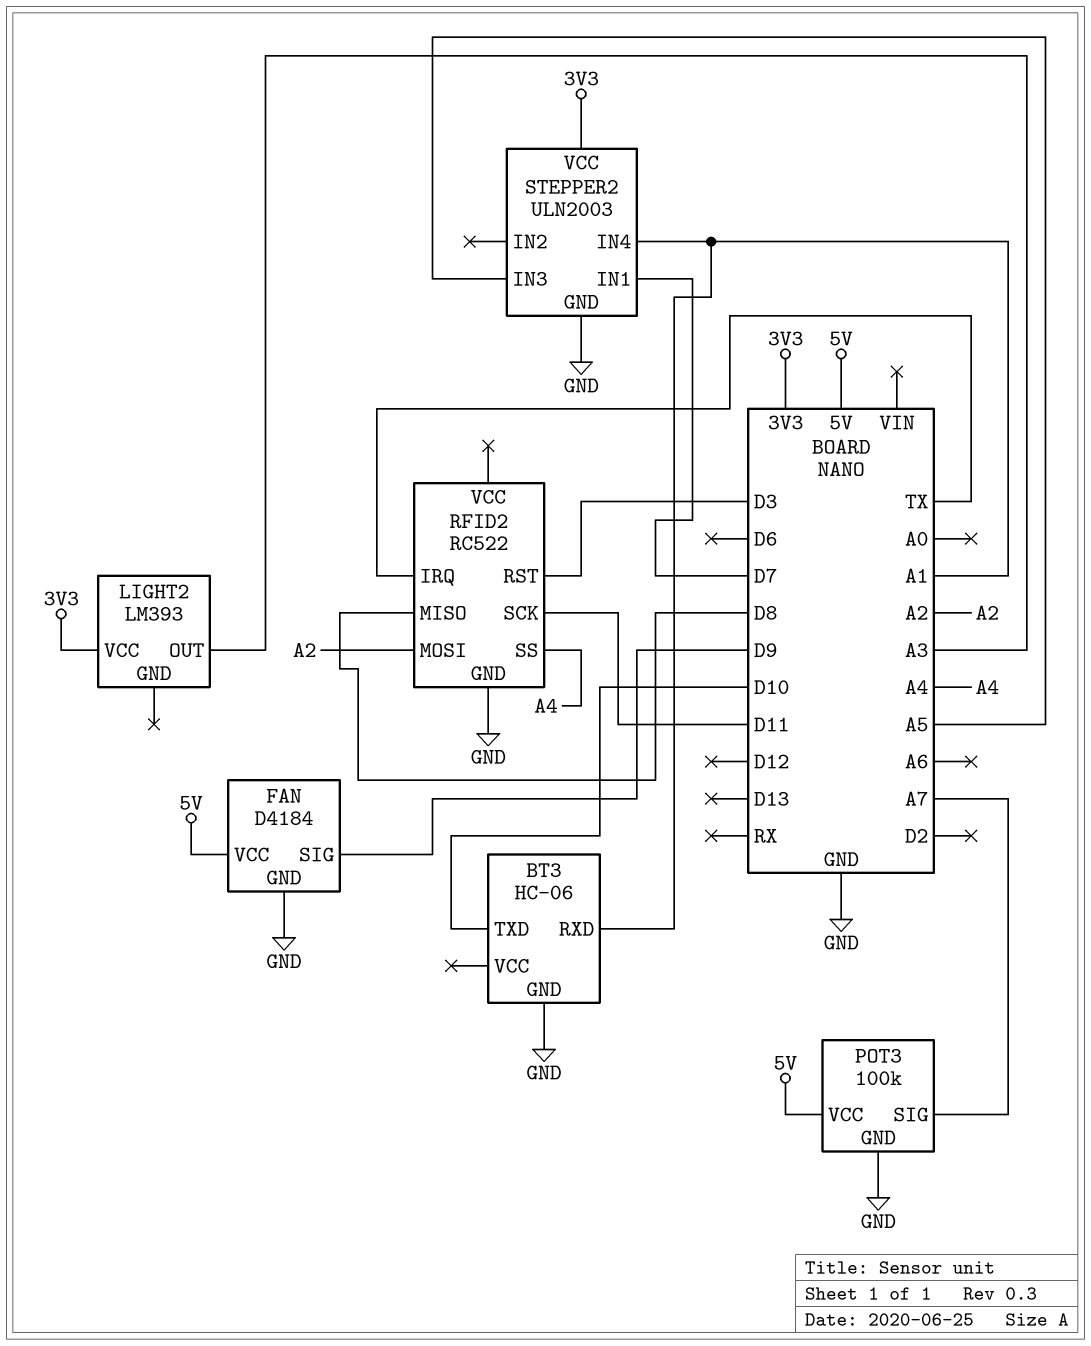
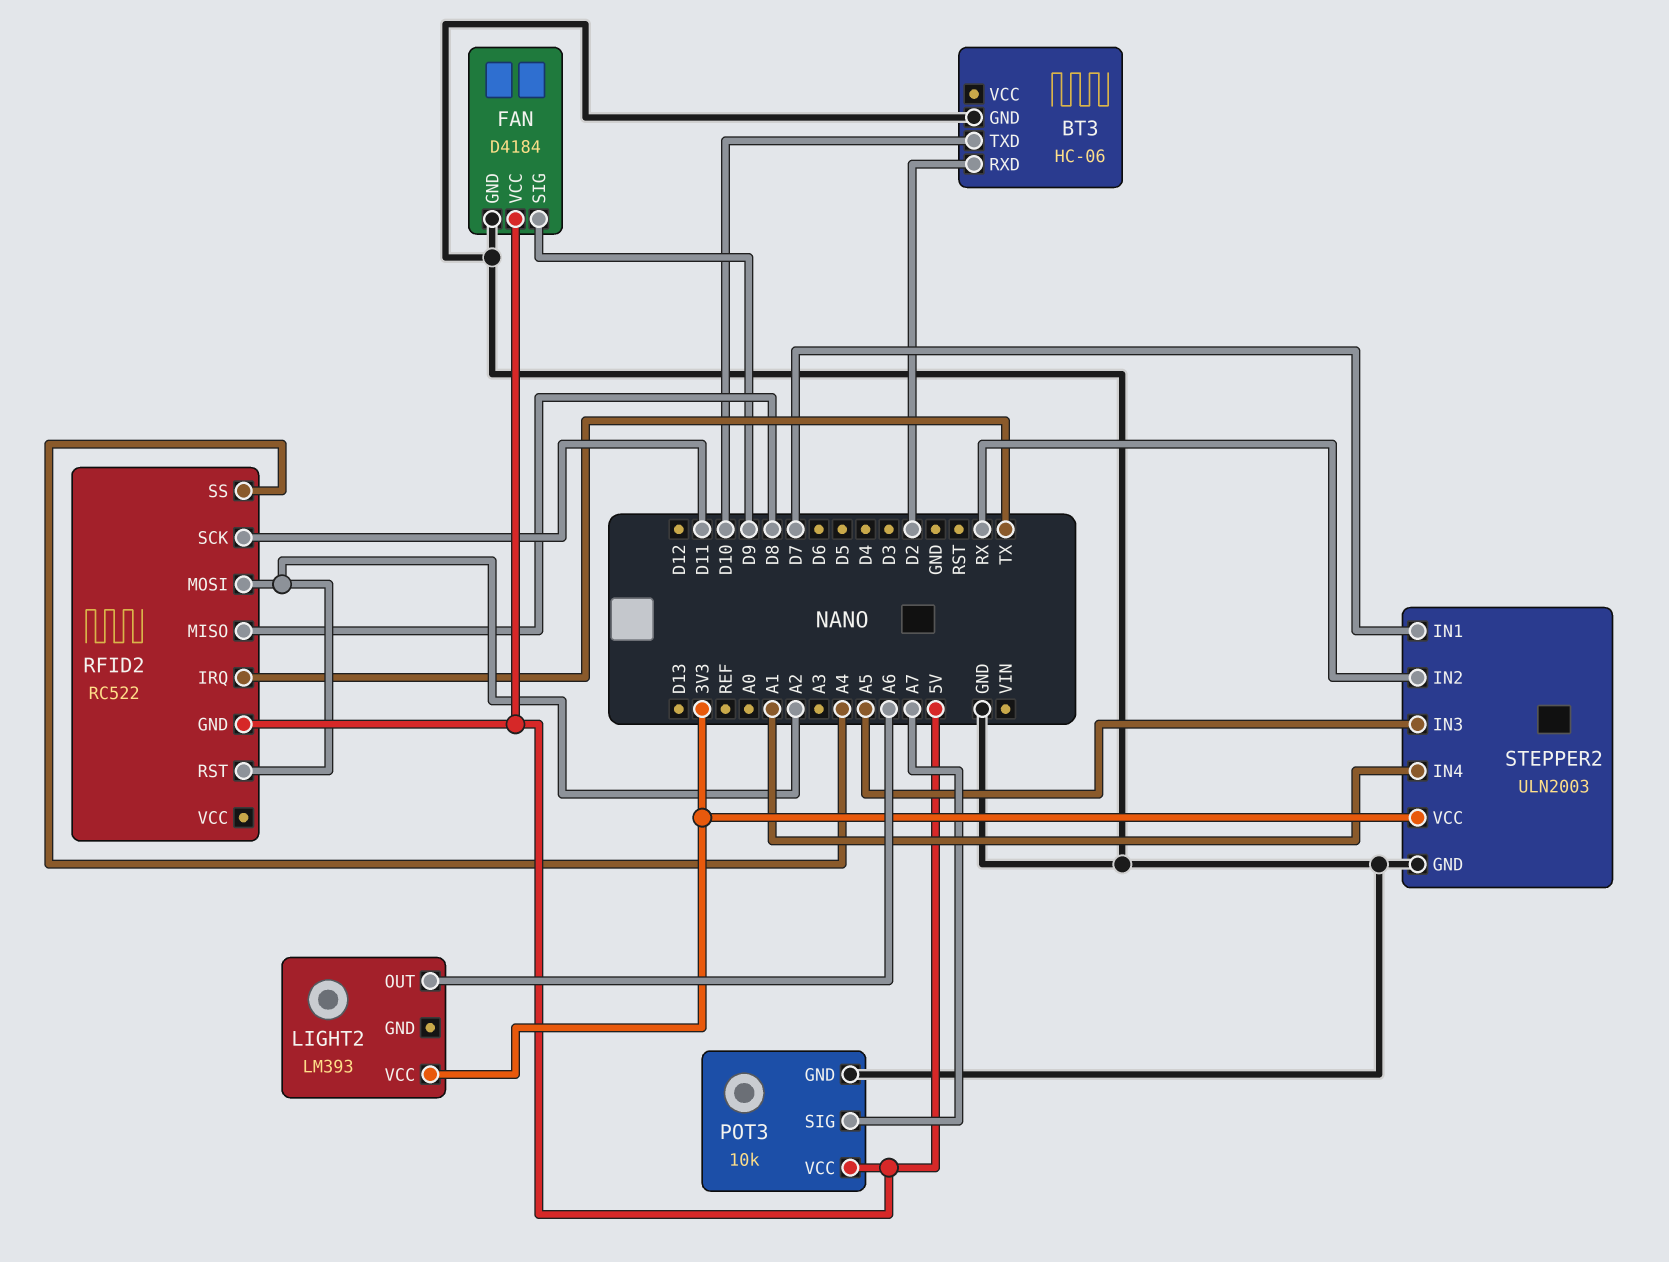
BT3 pin RXD: A1 -> D2
LIGHT2 pin OUT: A3 -> A6
POT3: 100k -> 10k
RFID2 pin GND: GND -> 5V
RFID2 pin RST: D3 -> A2
STEPPER2 pin IN2: none -> RX

